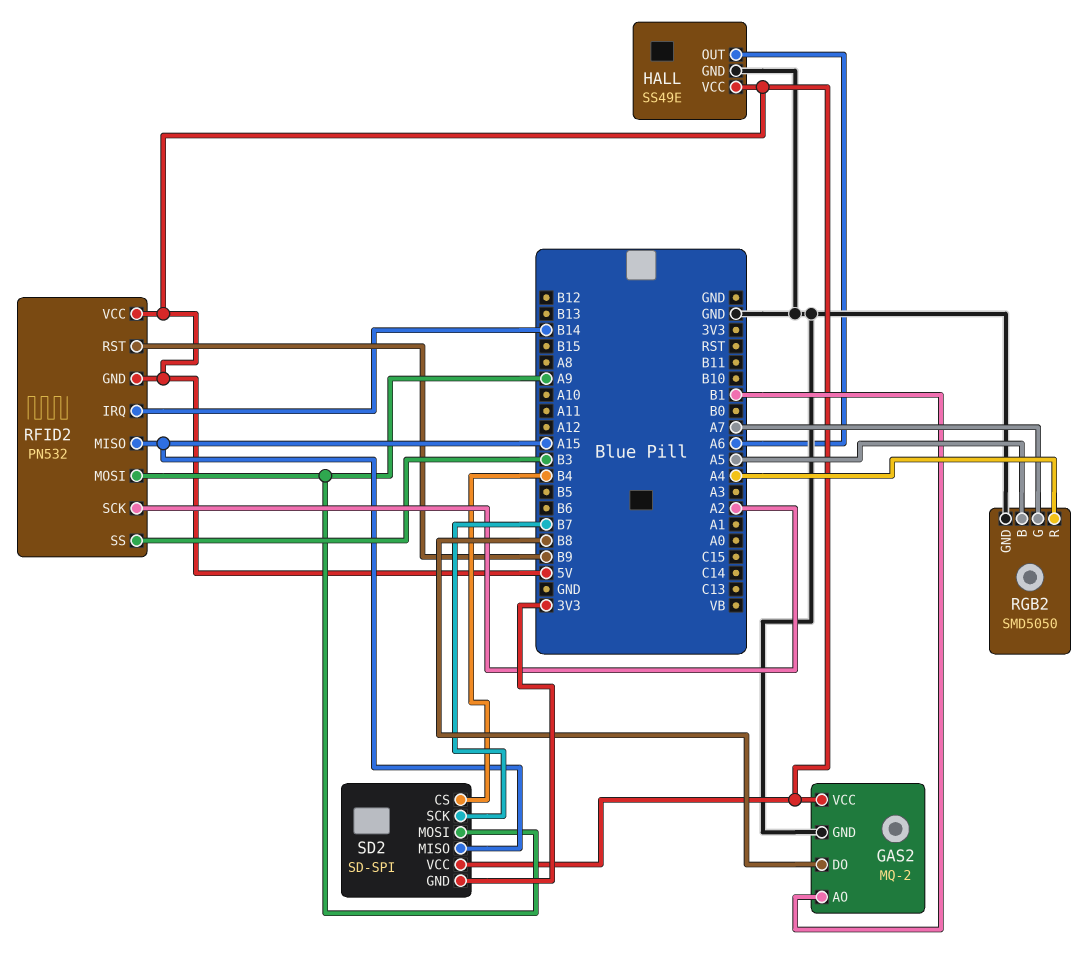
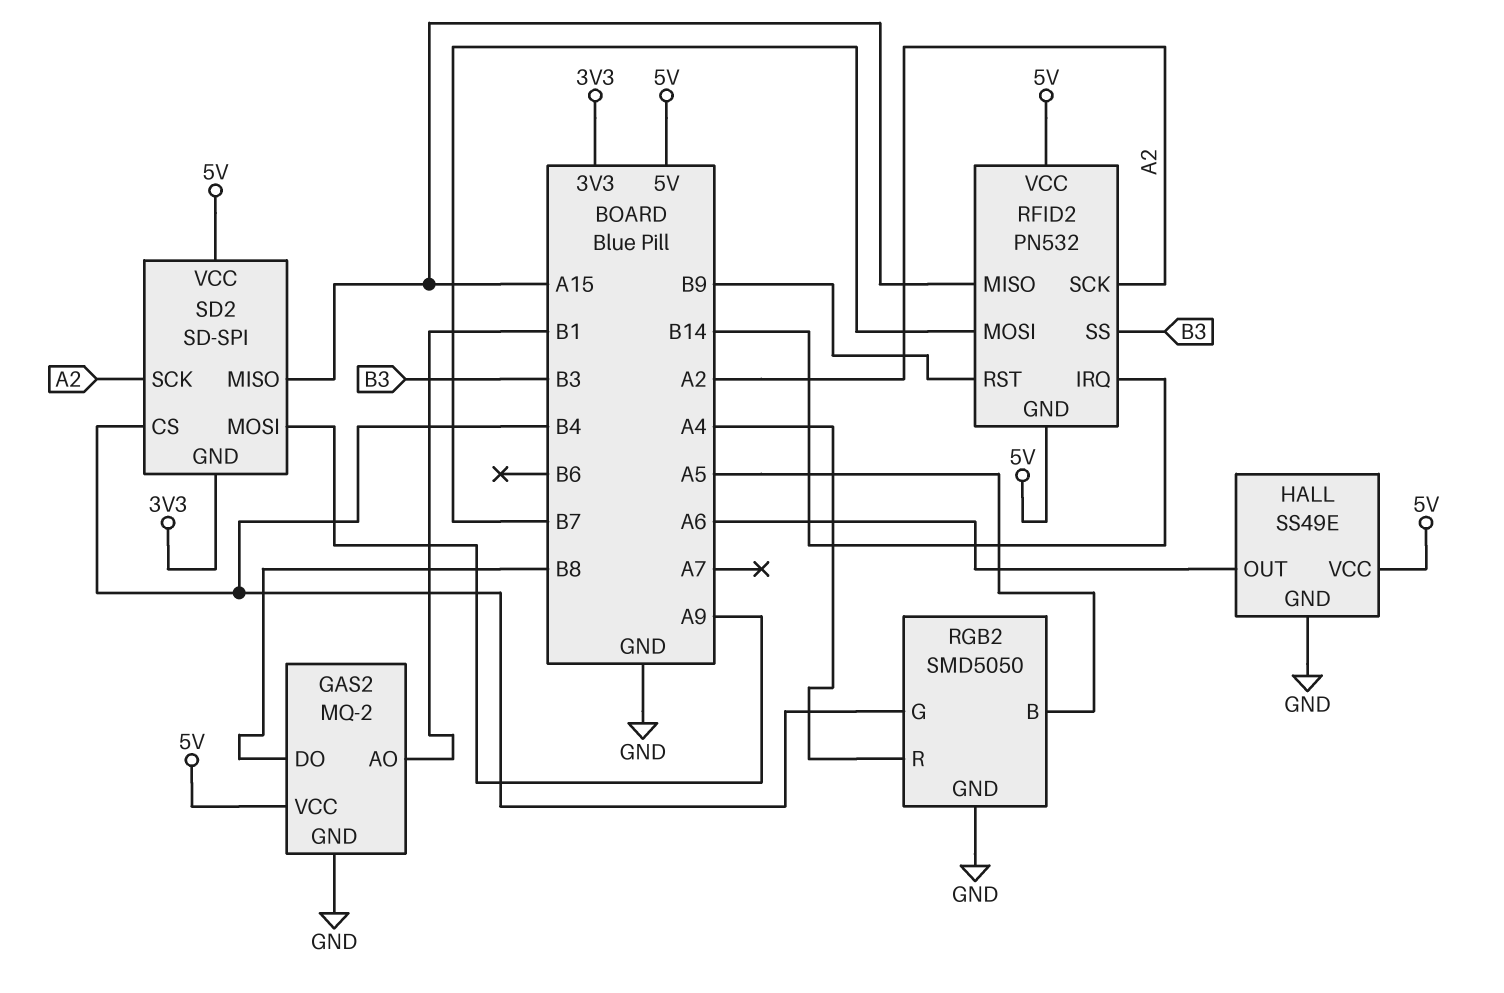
RFID2 pin MOSI: A9 -> B7
RGB2 pin G: A7 -> B4
SD2 pin SCK: B7 -> A2

